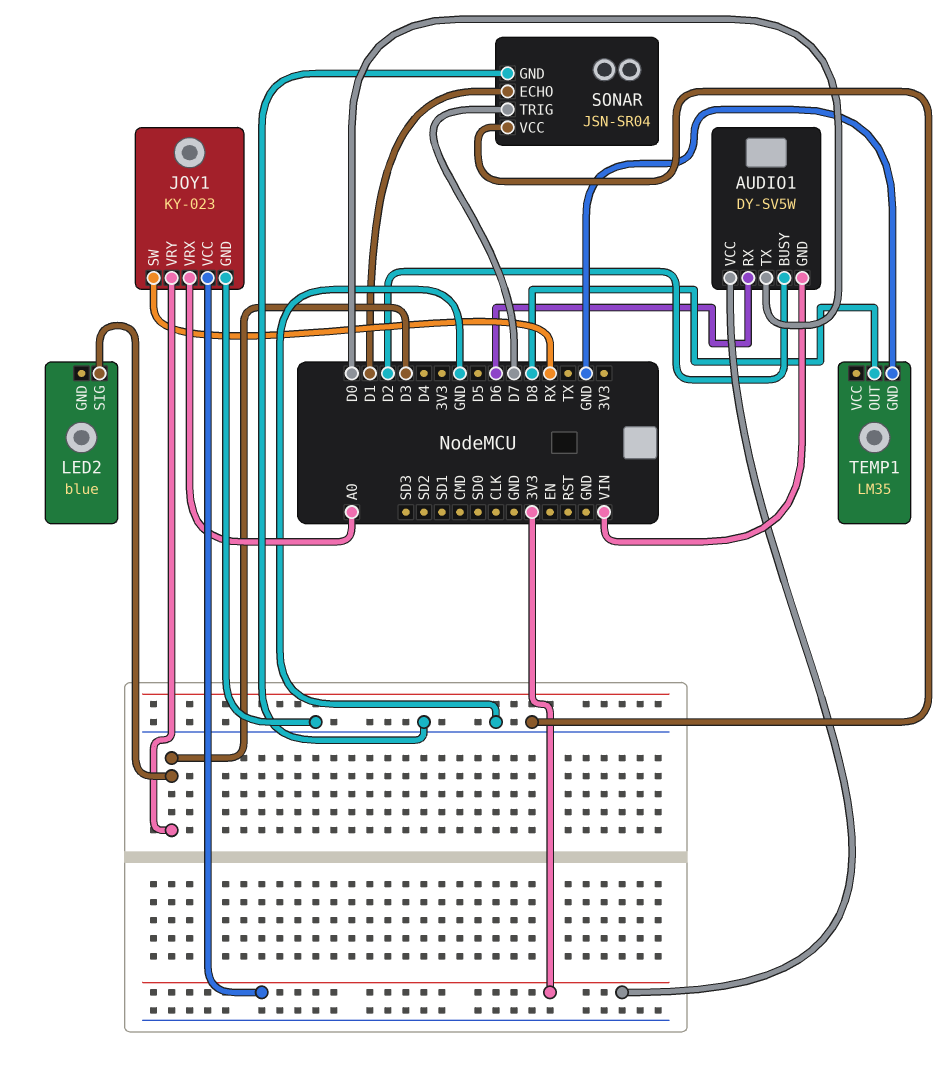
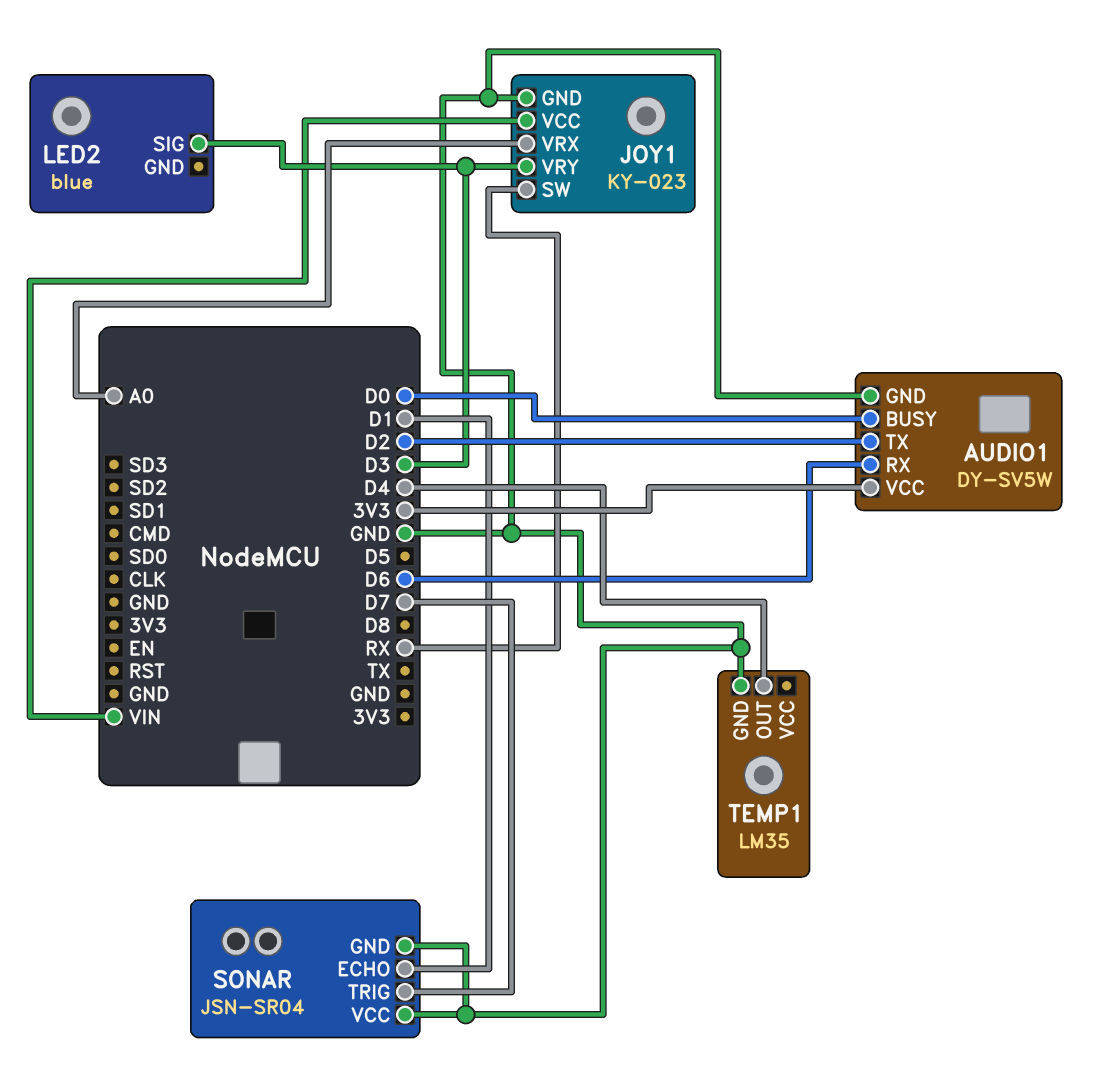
AUDIO1 pin BUSY: D2 -> D0
AUDIO1 pin GND: VIN -> GND
AUDIO1 pin TX: D0 -> D2
JOY1 pin VCC: 3V3 -> VIN
TEMP1 pin OUT: D8 -> D4

